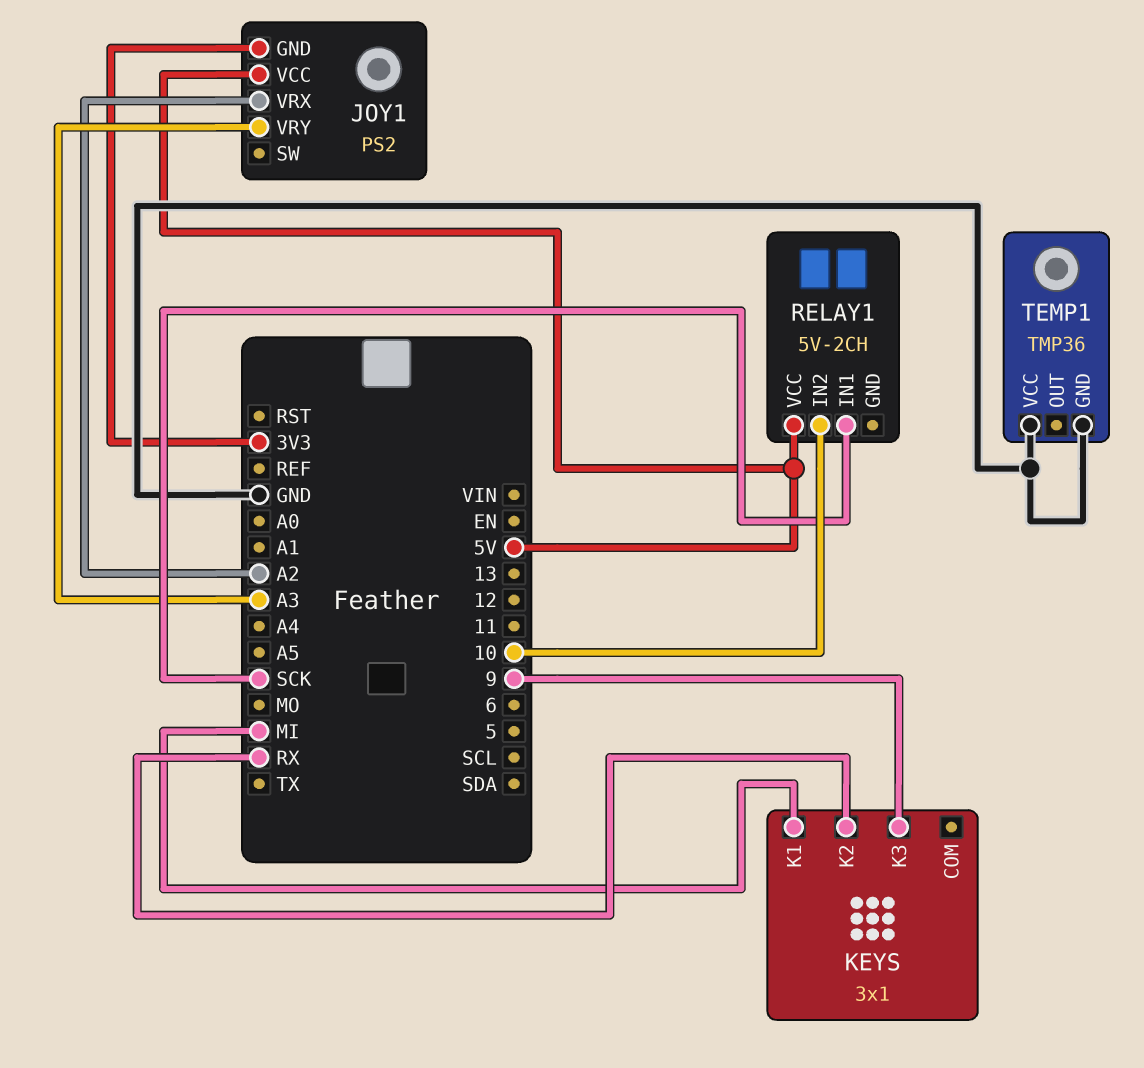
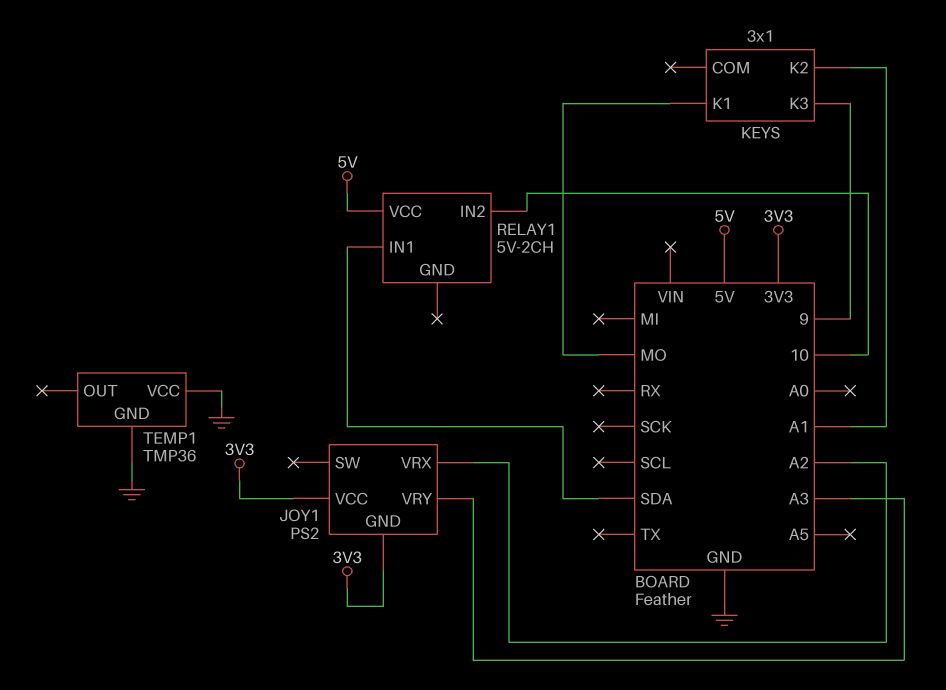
JOY1 pin VCC: 5V -> 3V3
KEYS pin K1: MI -> MO
KEYS pin K2: RX -> A1
RELAY1 pin IN1: SCK -> SDA

